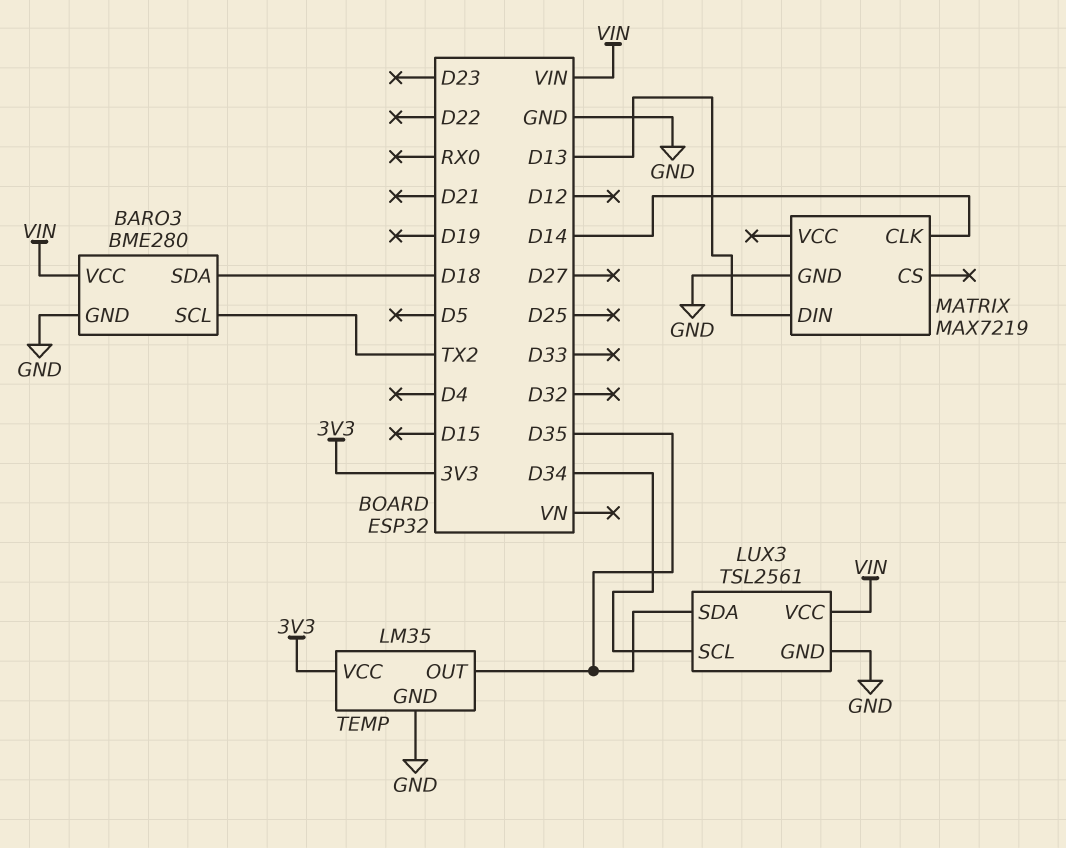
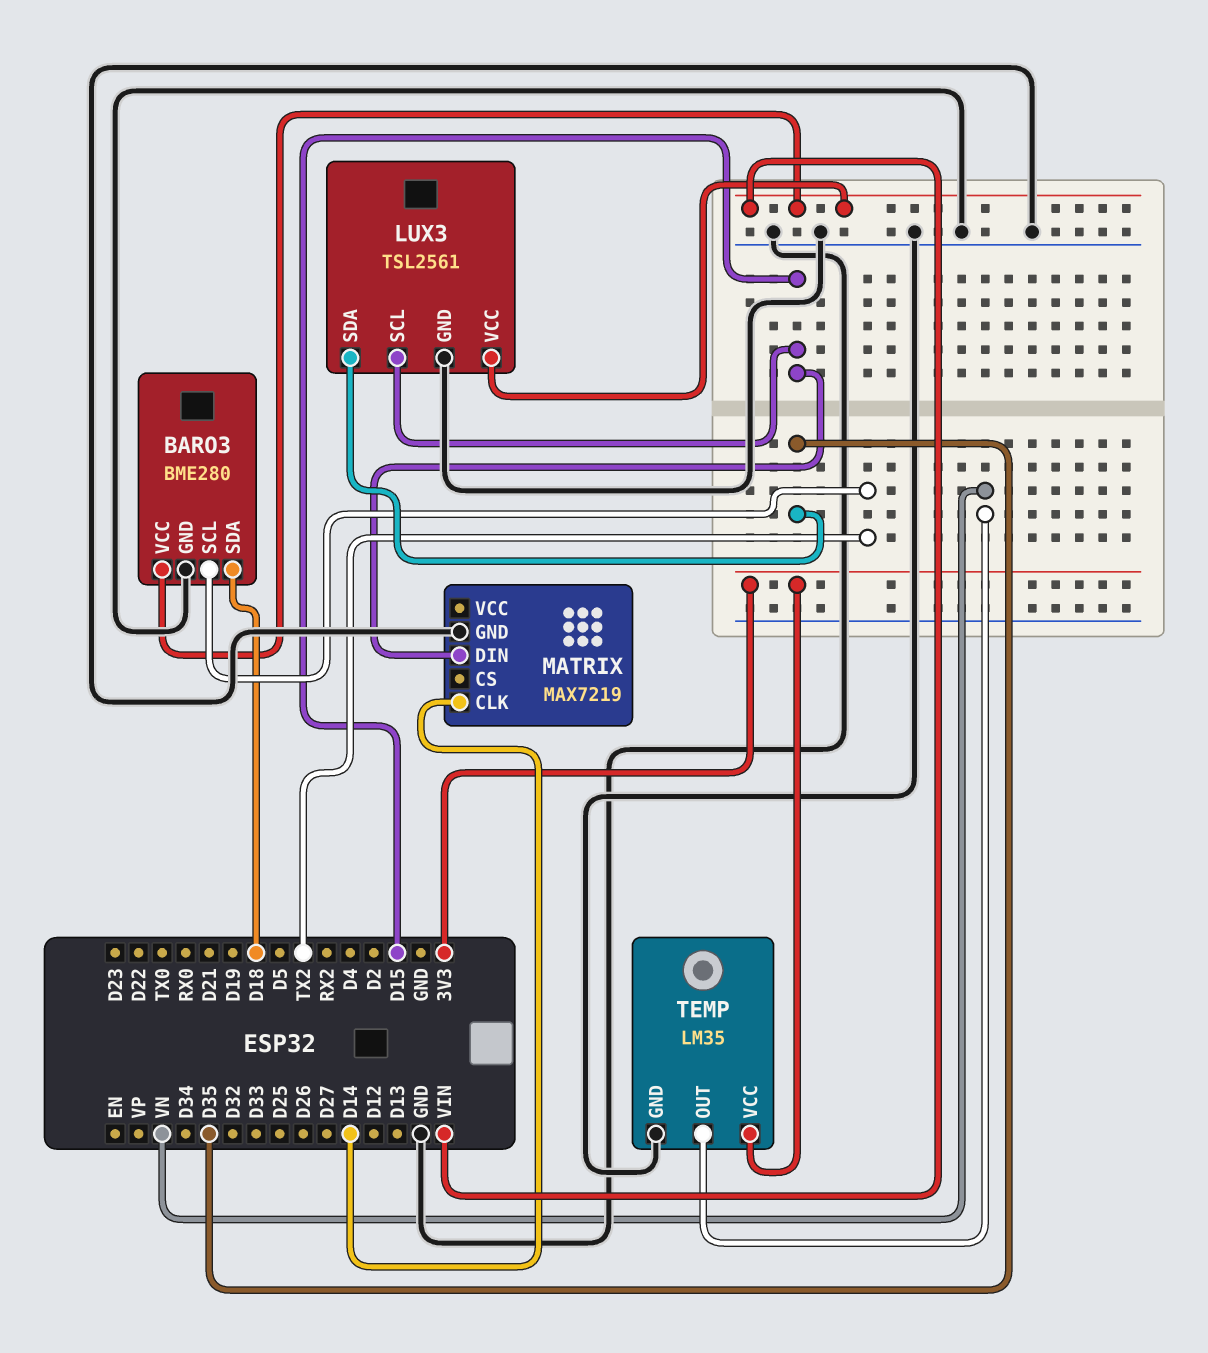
LUX3 pin SCL: D34 -> D15
MATRIX pin DIN: D13 -> D15
TEMP pin OUT: D35 -> VN

